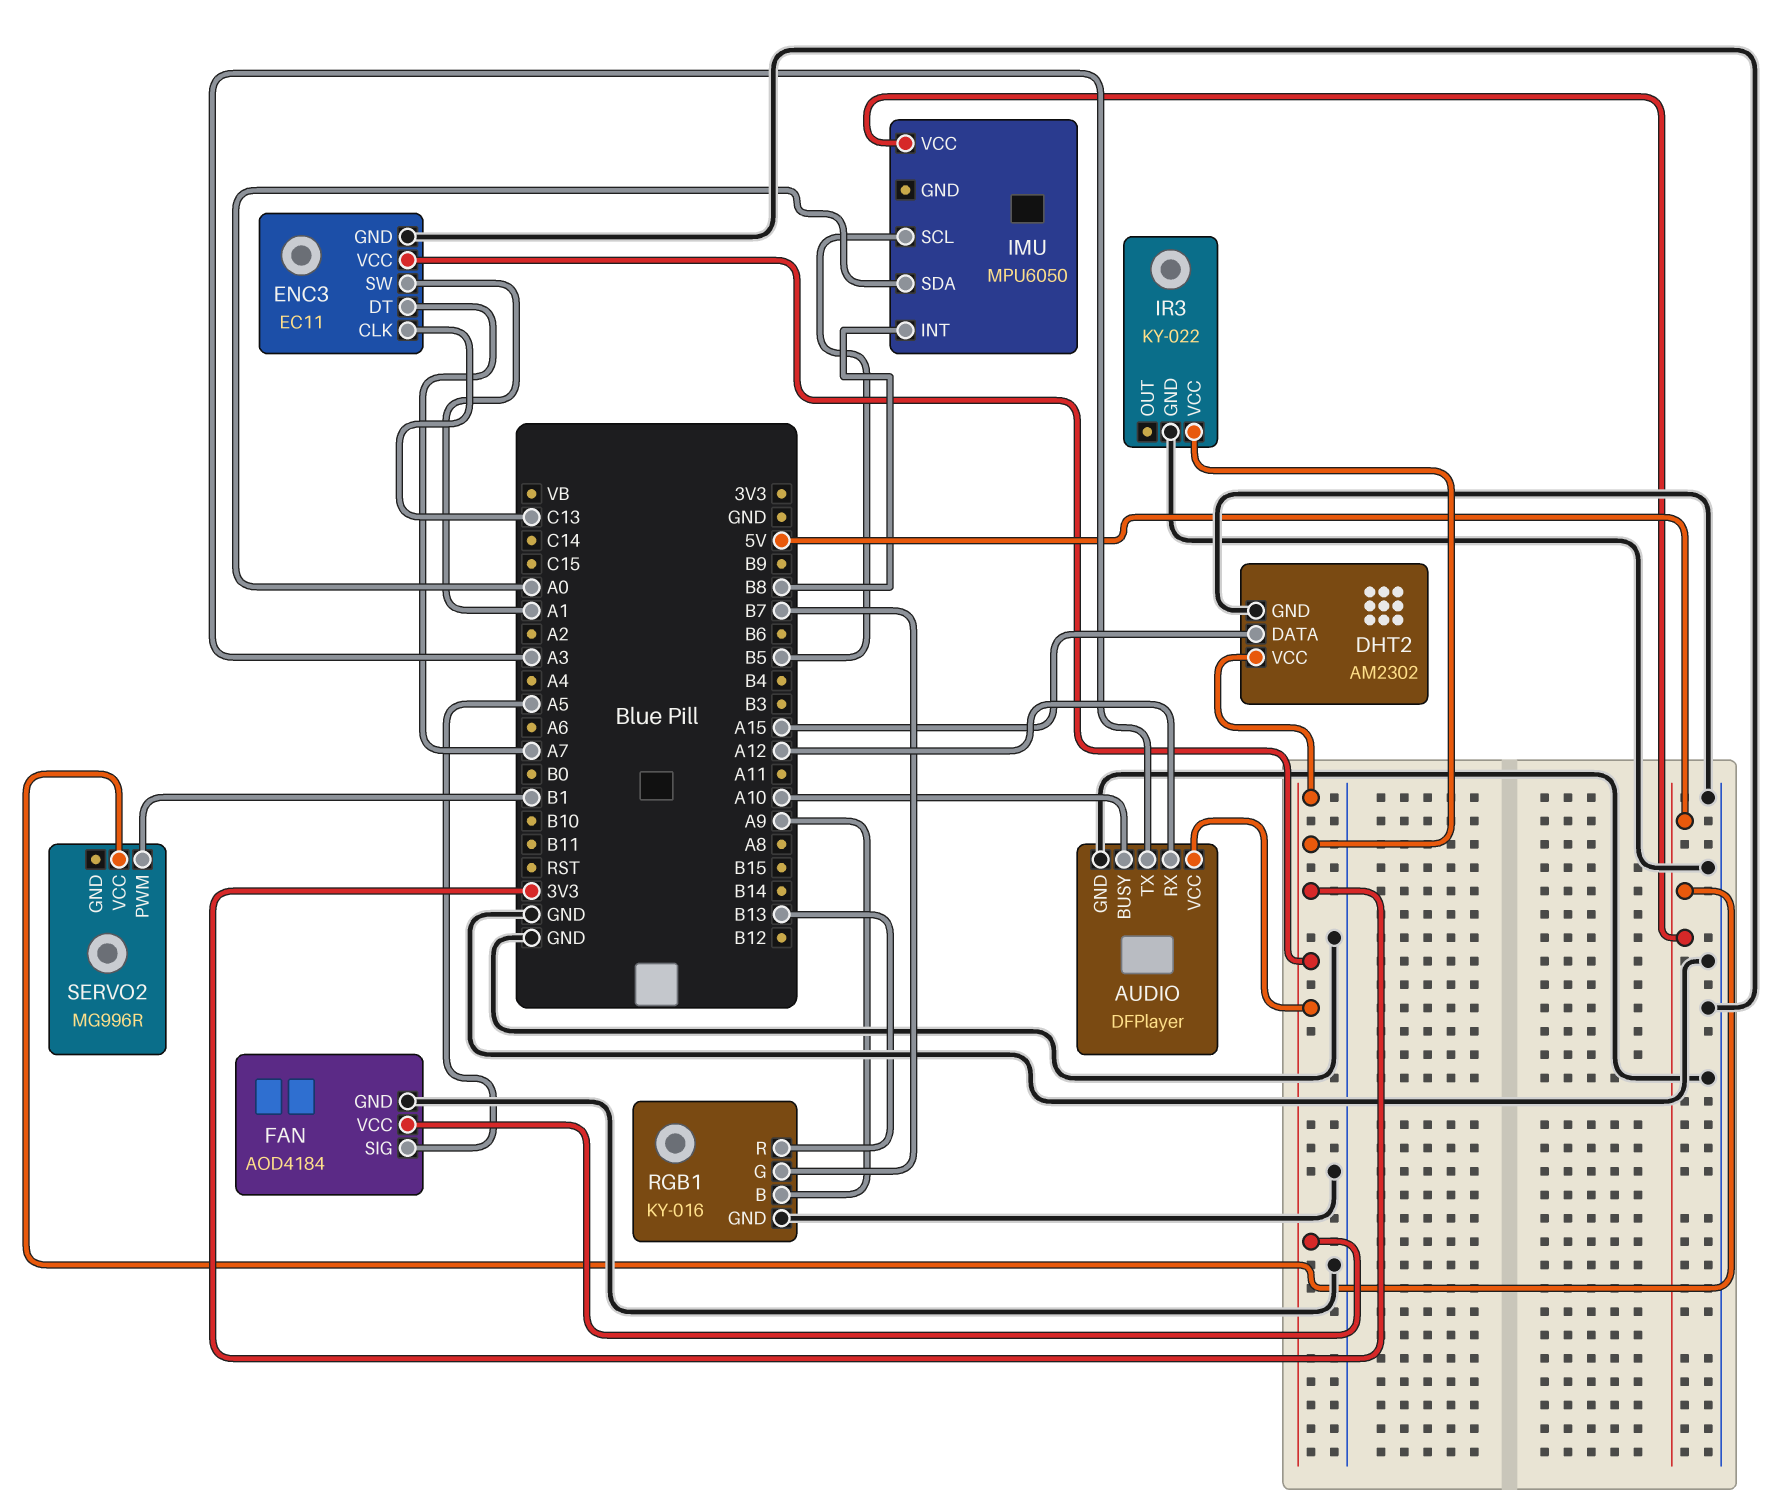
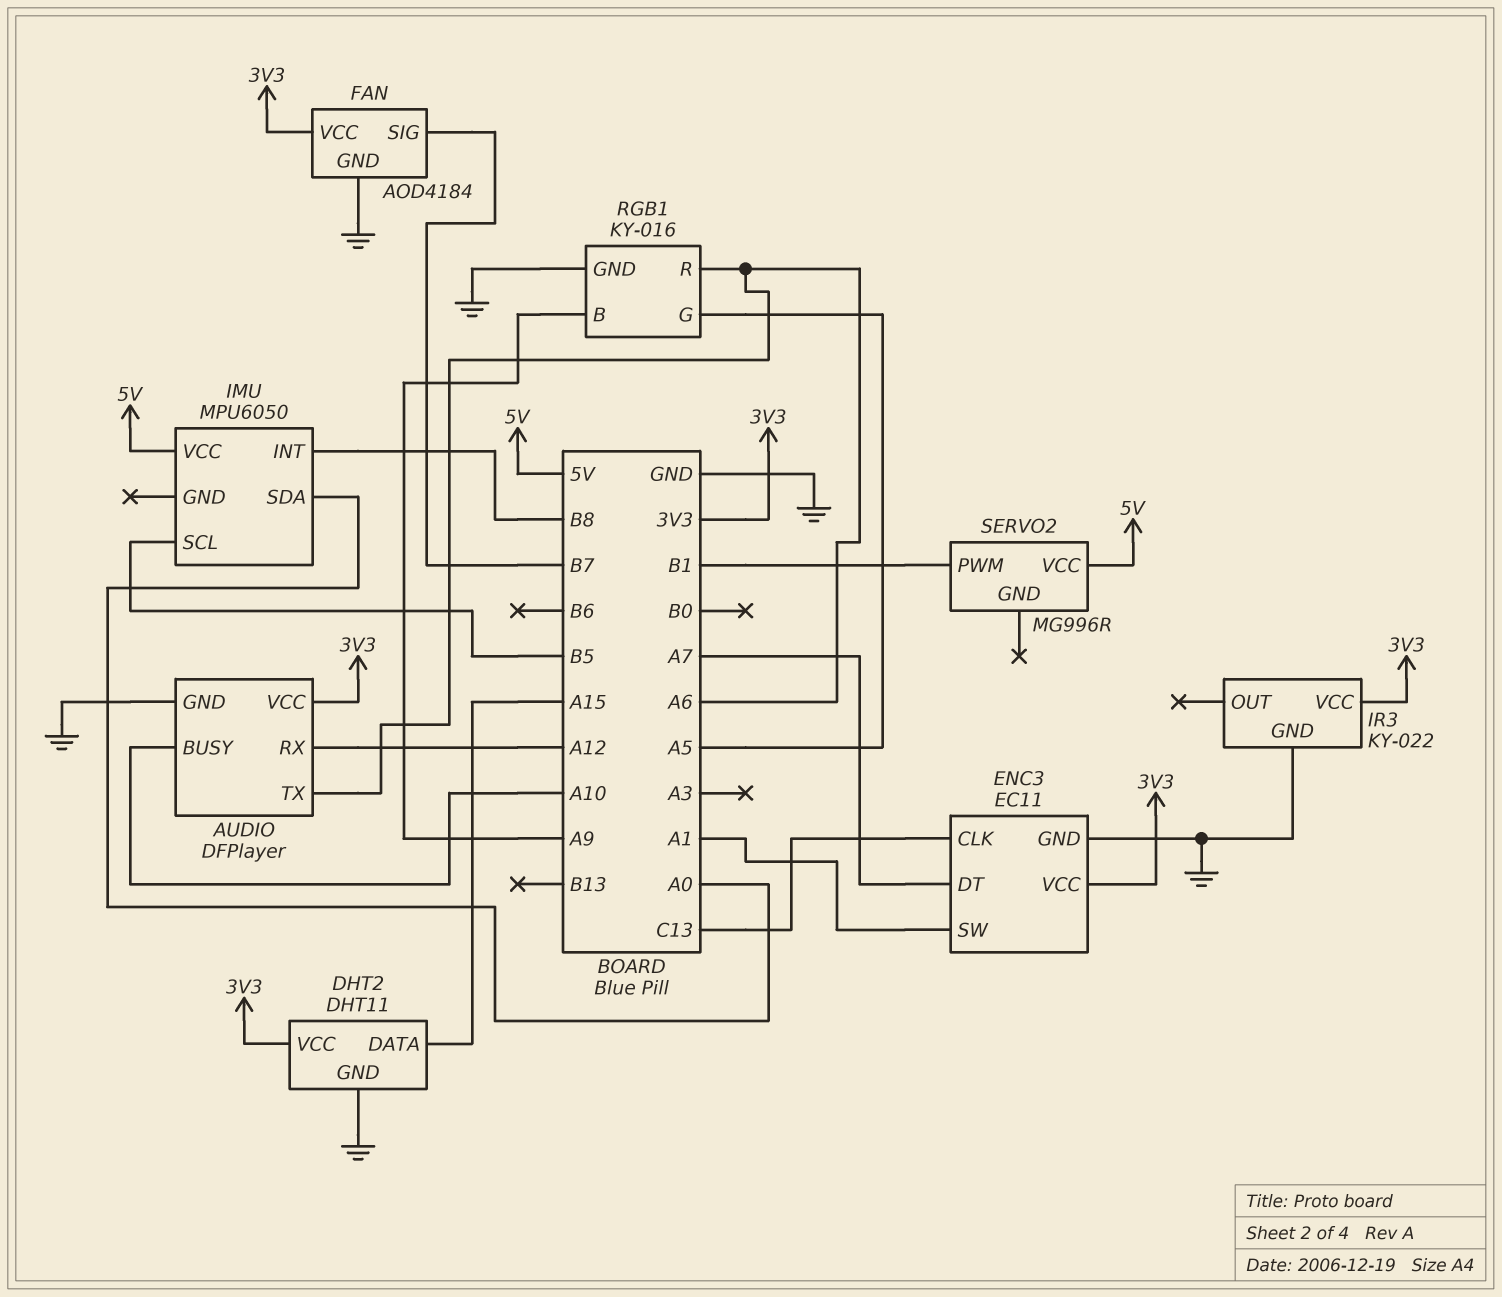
AUDIO pin TX: A3 -> A6
DHT2: AM2302 -> DHT11
FAN pin SIG: A5 -> B7
RGB1 pin G: B7 -> A5
RGB1 pin R: B13 -> A6

